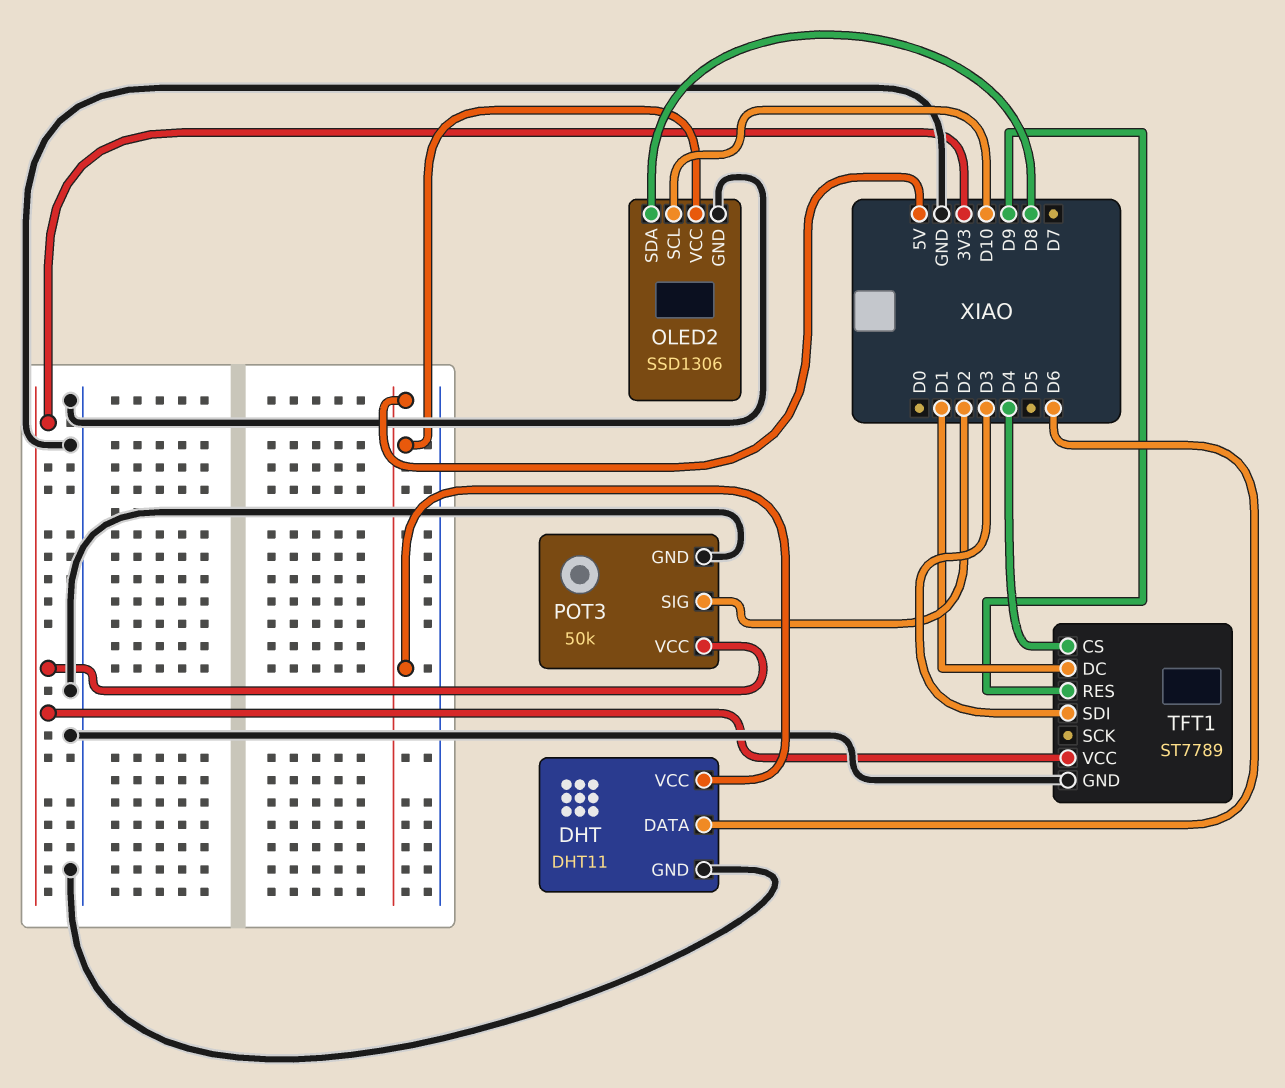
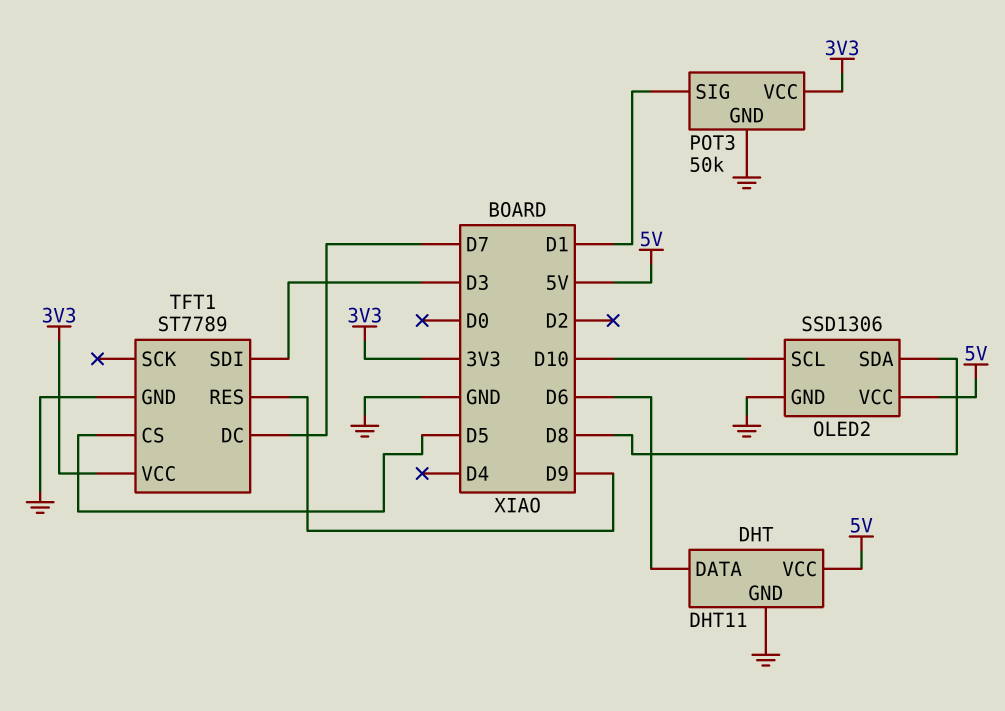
POT3 pin SIG: D2 -> D1
TFT1 pin CS: D4 -> D5
TFT1 pin DC: D1 -> D7

